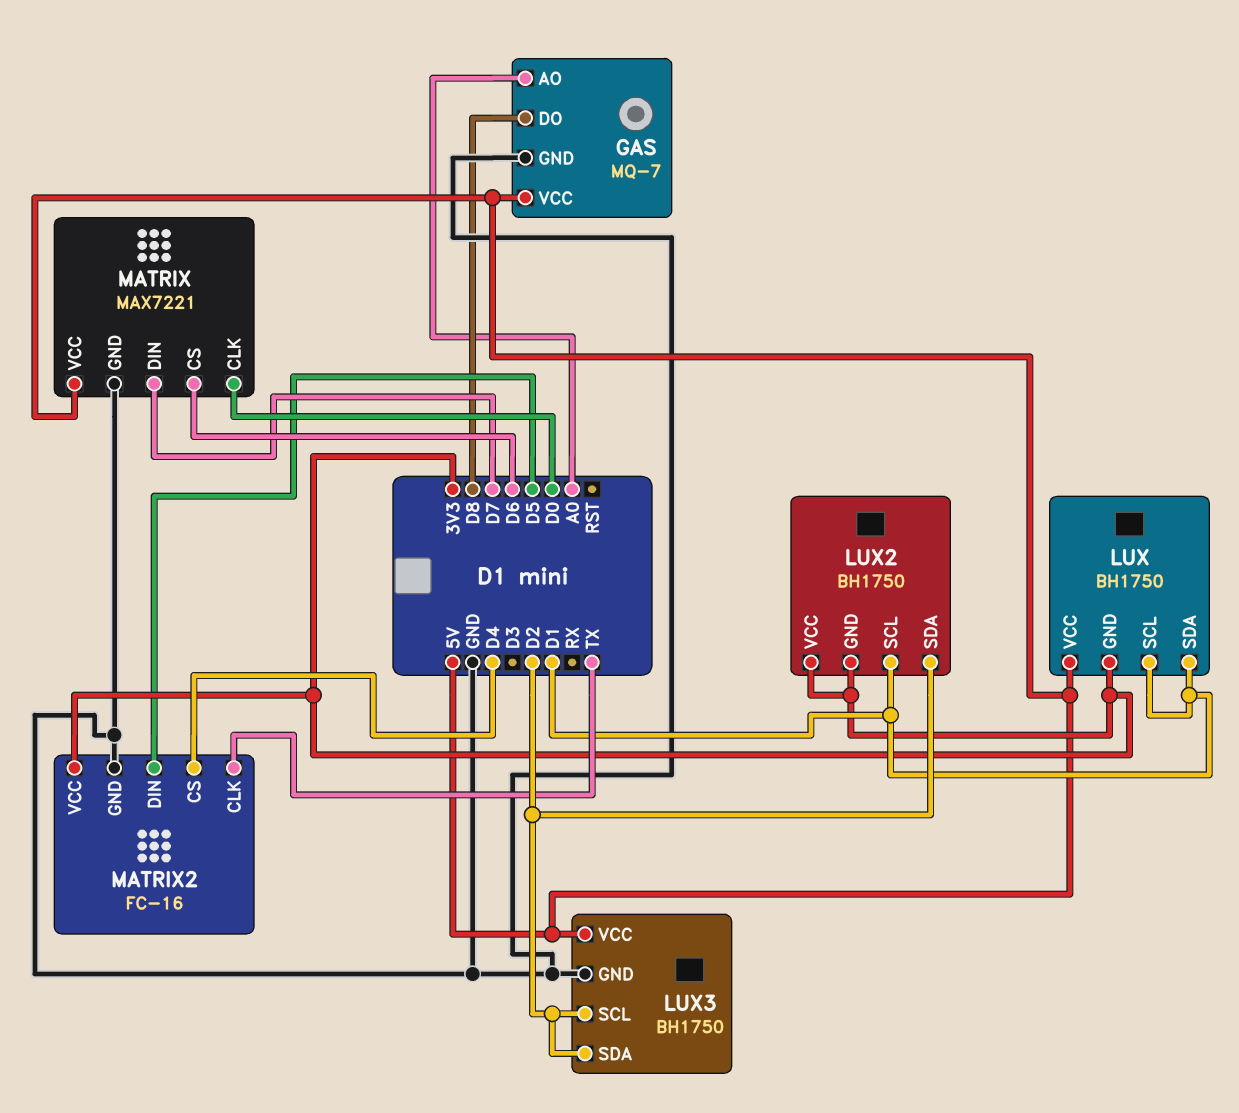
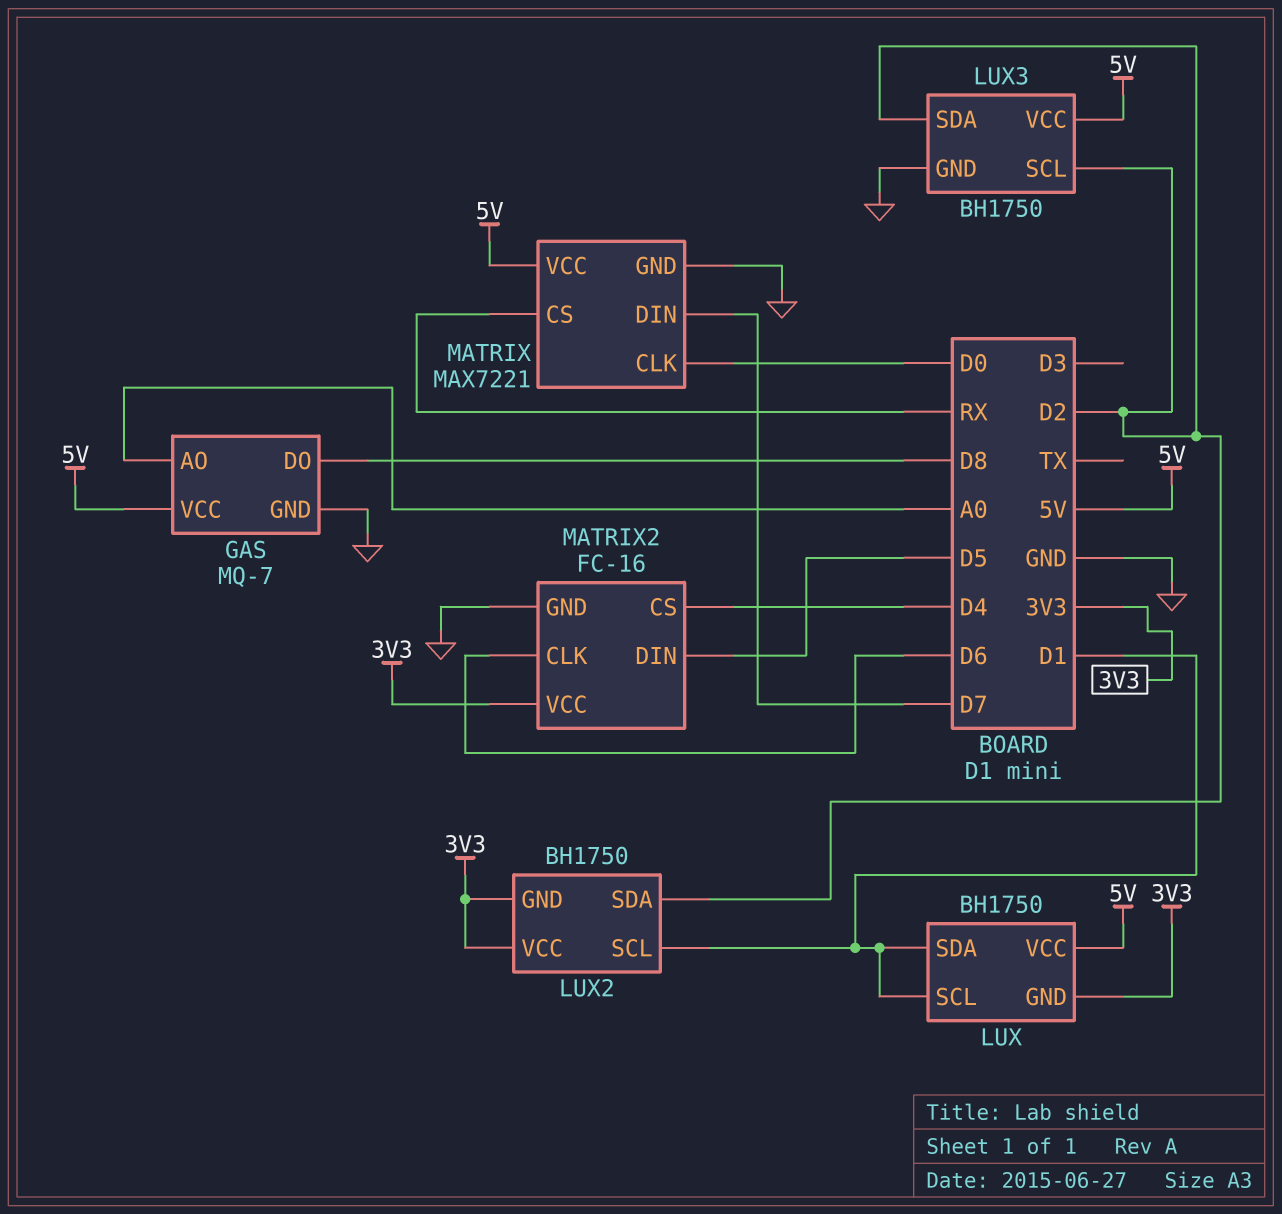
MATRIX pin CS: D6 -> RX
MATRIX2 pin CLK: TX -> D6

